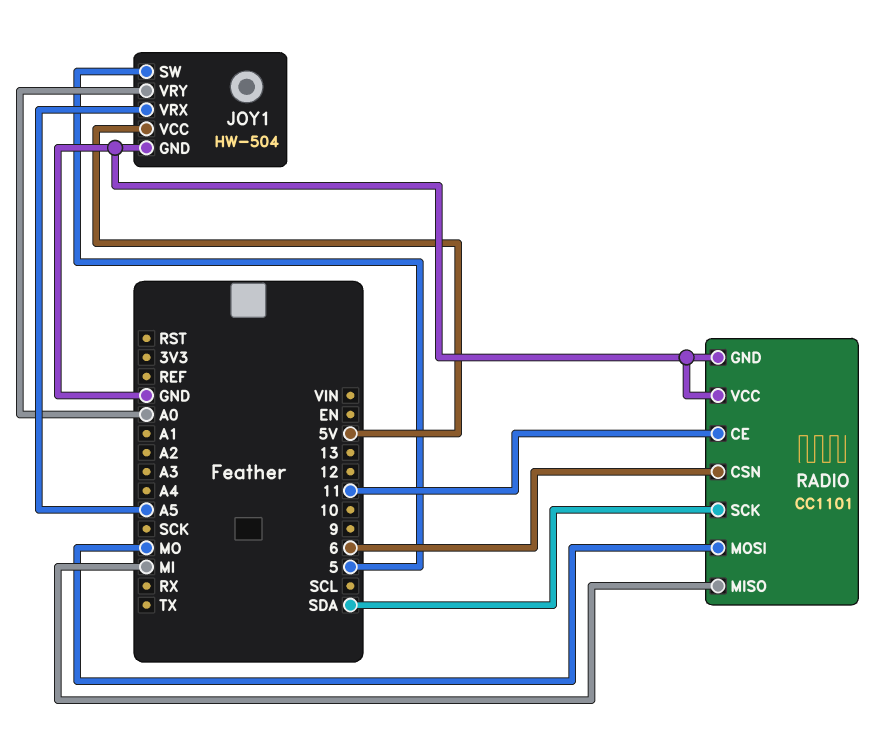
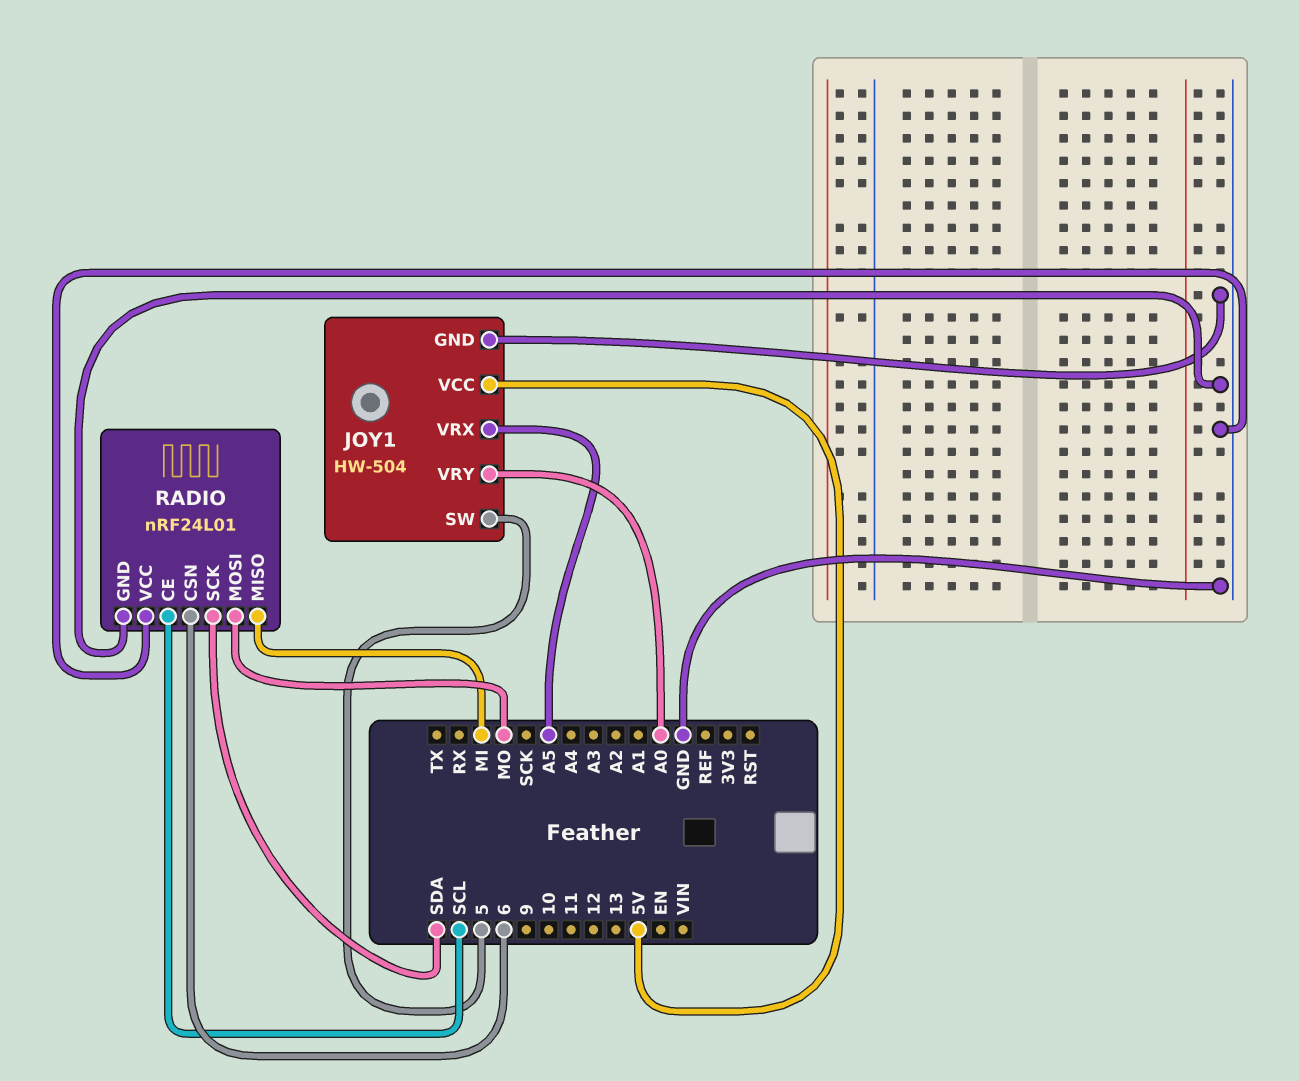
RADIO: CC1101 -> nRF24L01
RADIO pin CE: 11 -> SCL

